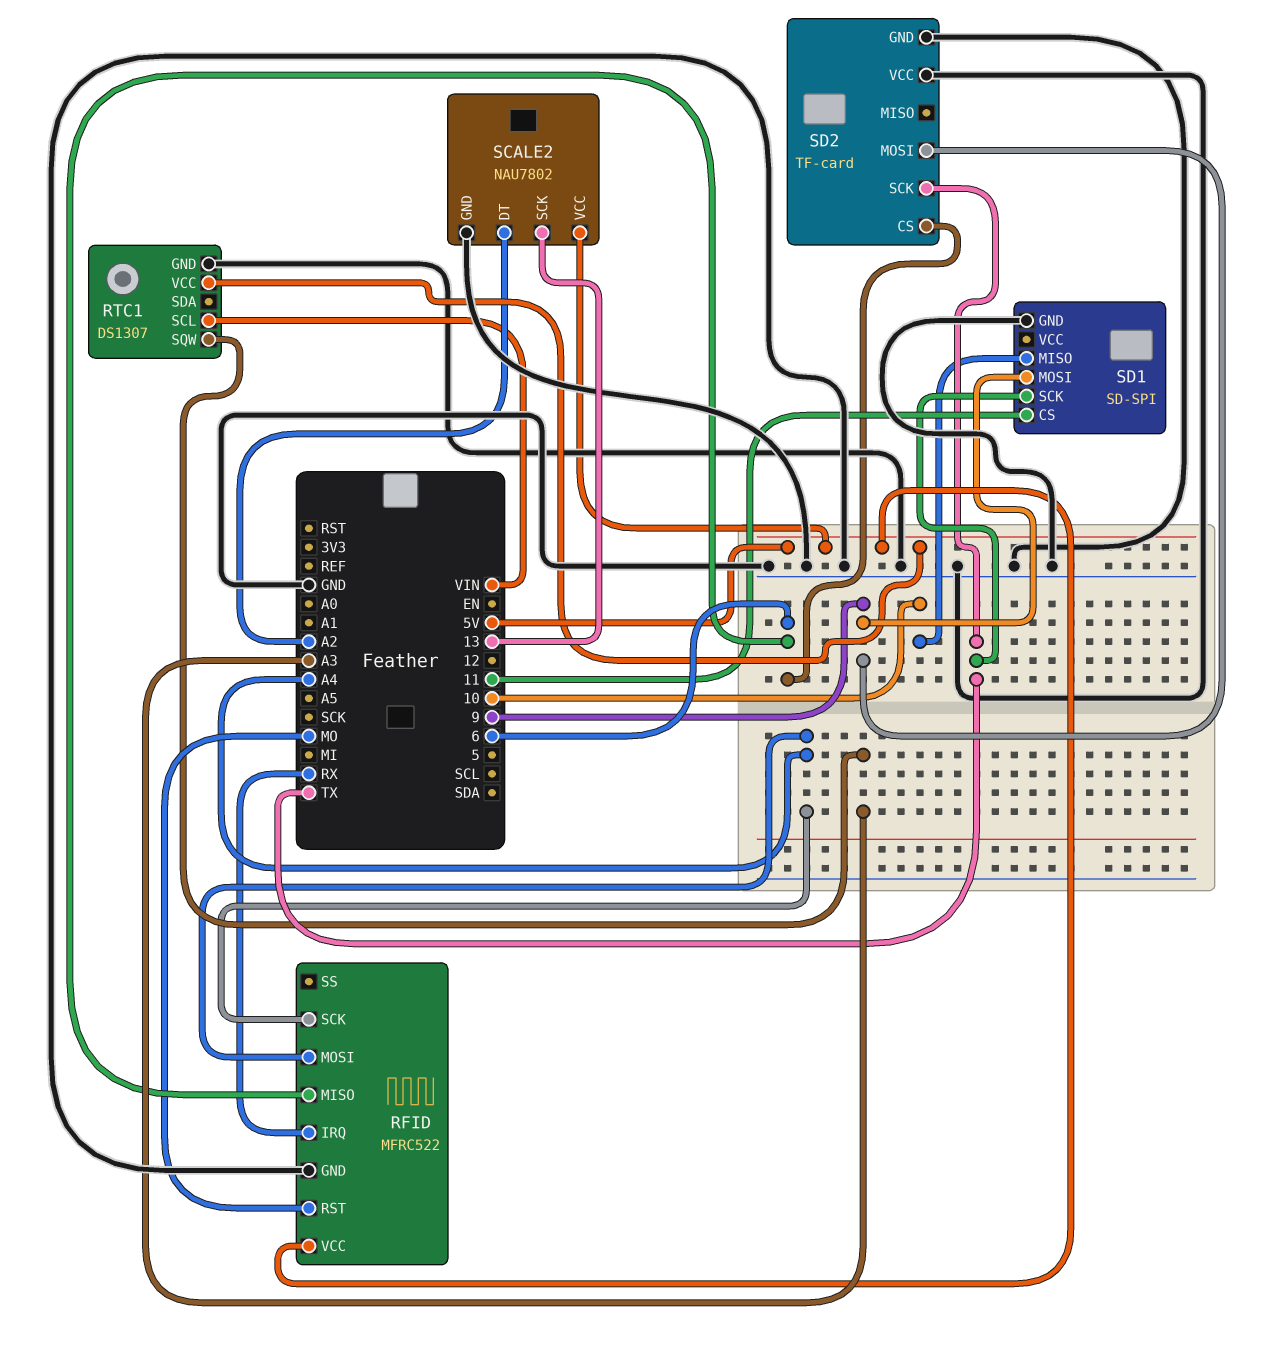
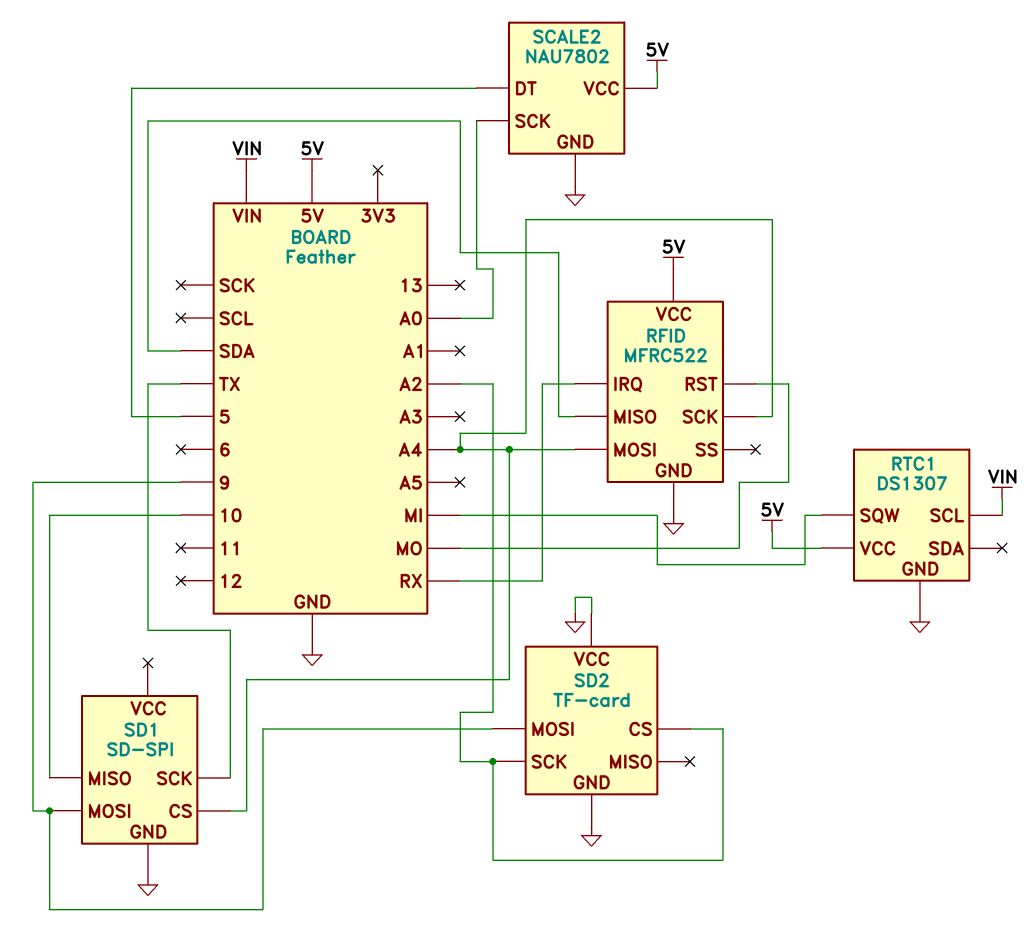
RFID pin MISO: 6 -> SDA
RTC1 pin SQW: A3 -> MI
SCALE2 pin DT: A2 -> 5
SCALE2 pin SCK: 13 -> A0
SD1 pin CS: 11 -> A4
SD2 pin CS: 6 -> A2
SD2 pin SCK: TX -> A2

